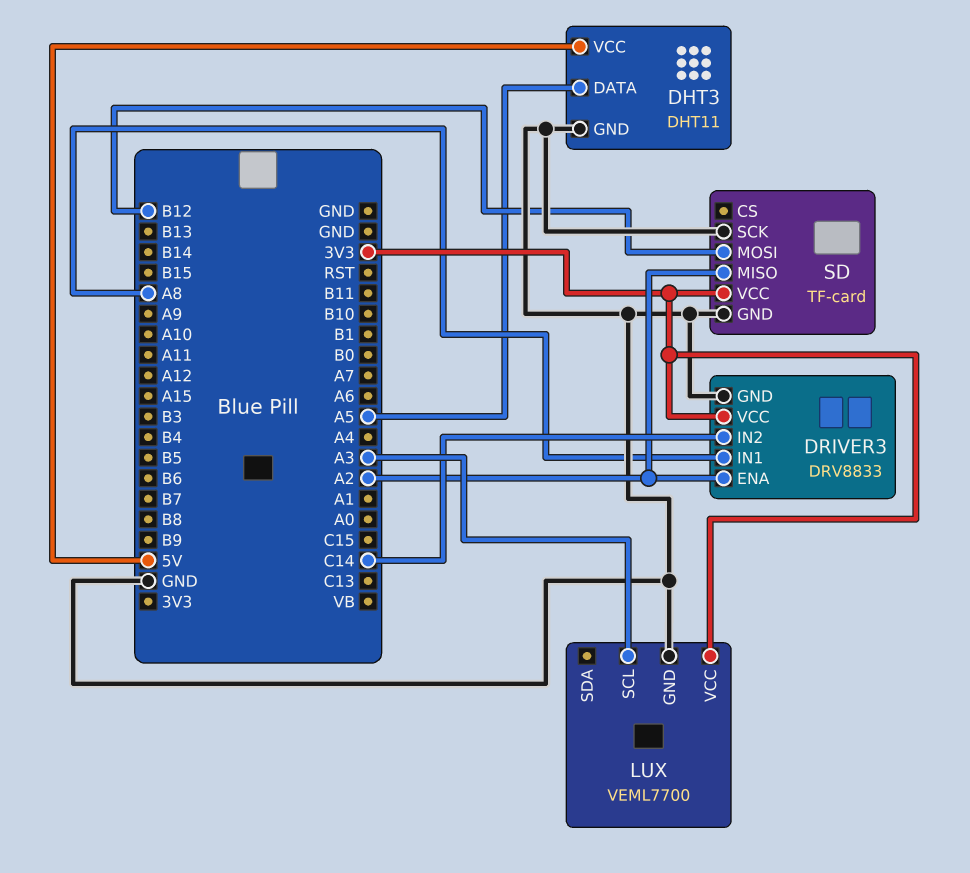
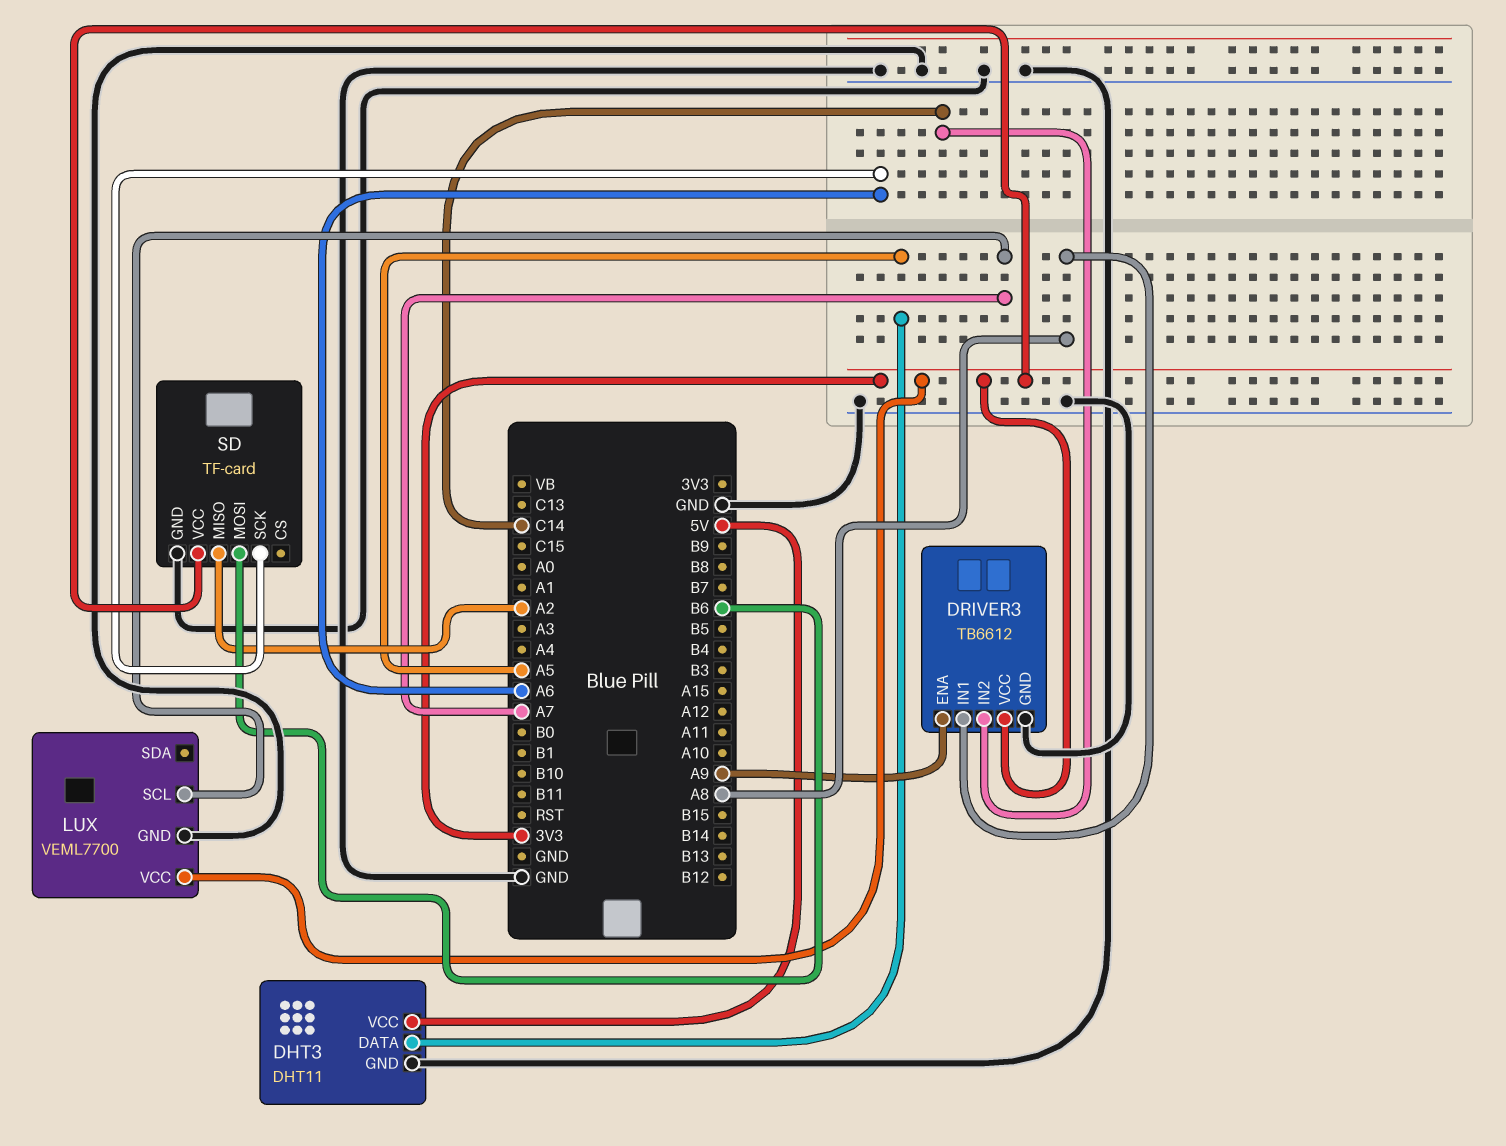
DRIVER3: DRV8833 -> TB6612
DRIVER3 pin ENA: A2 -> A9
LUX pin SCL: A3 -> A7
SD pin MOSI: B12 -> B6
SD pin SCK: GND -> A6

